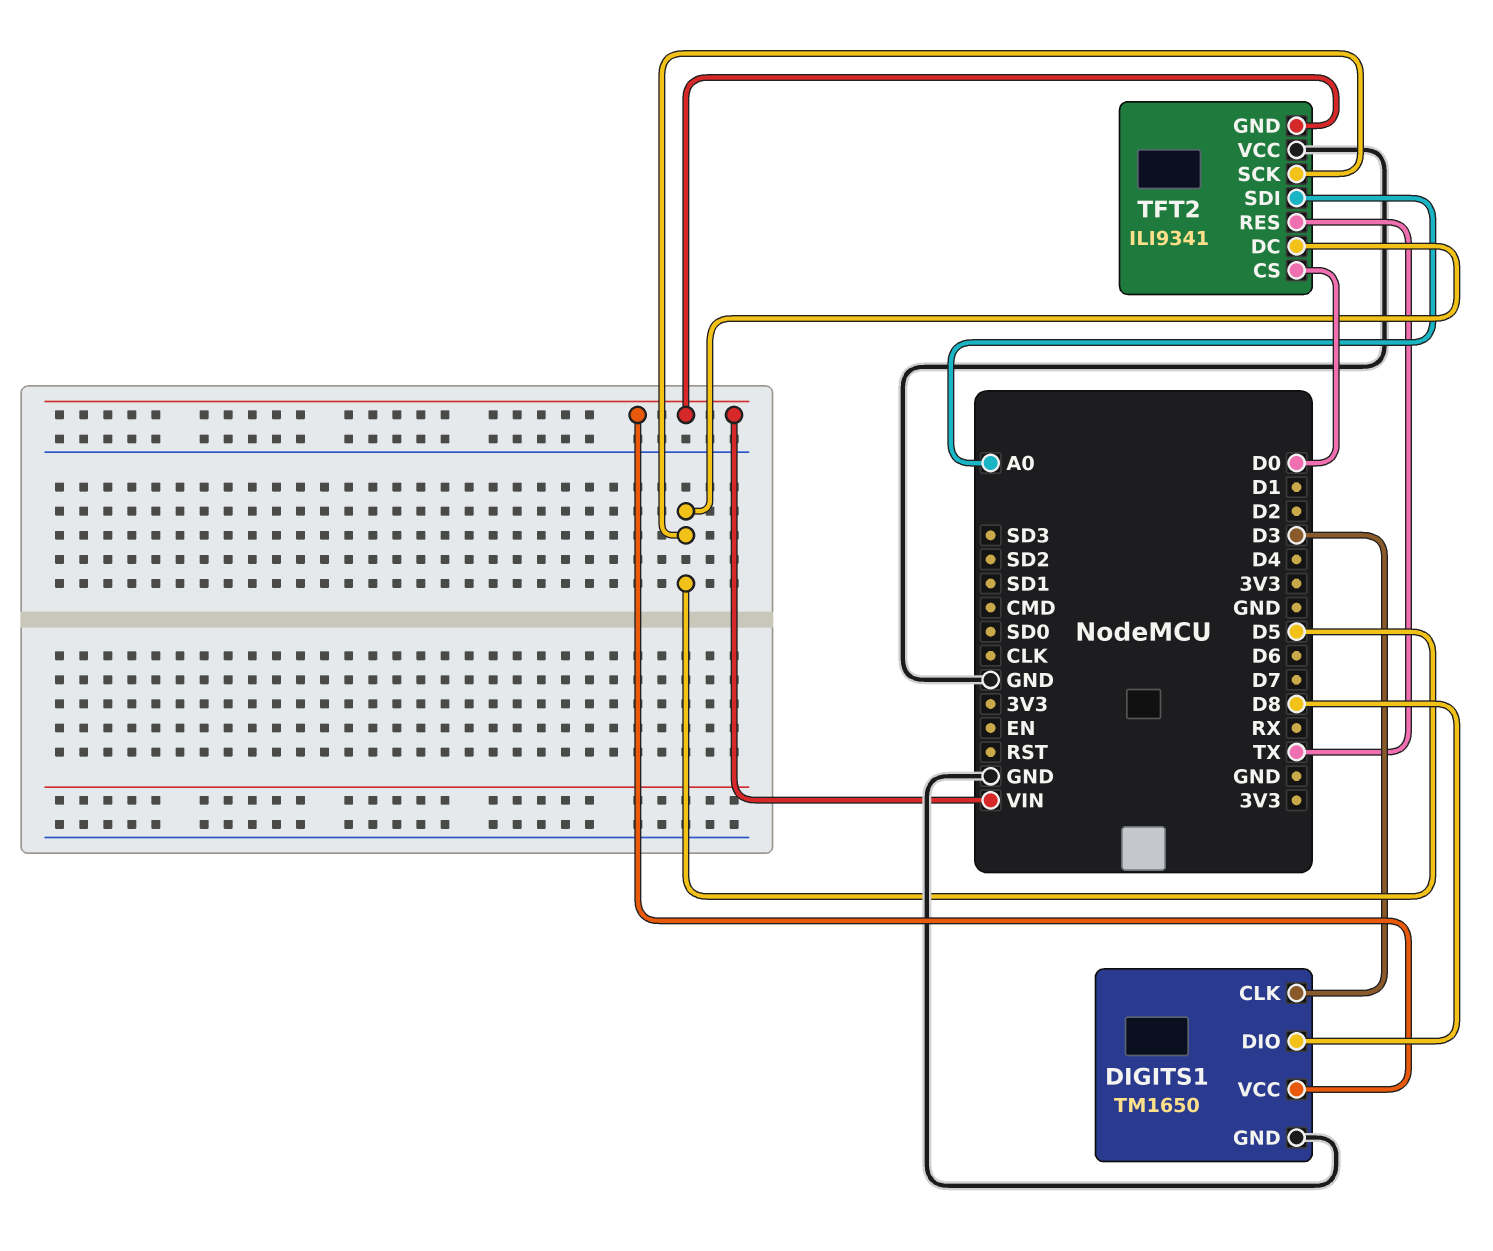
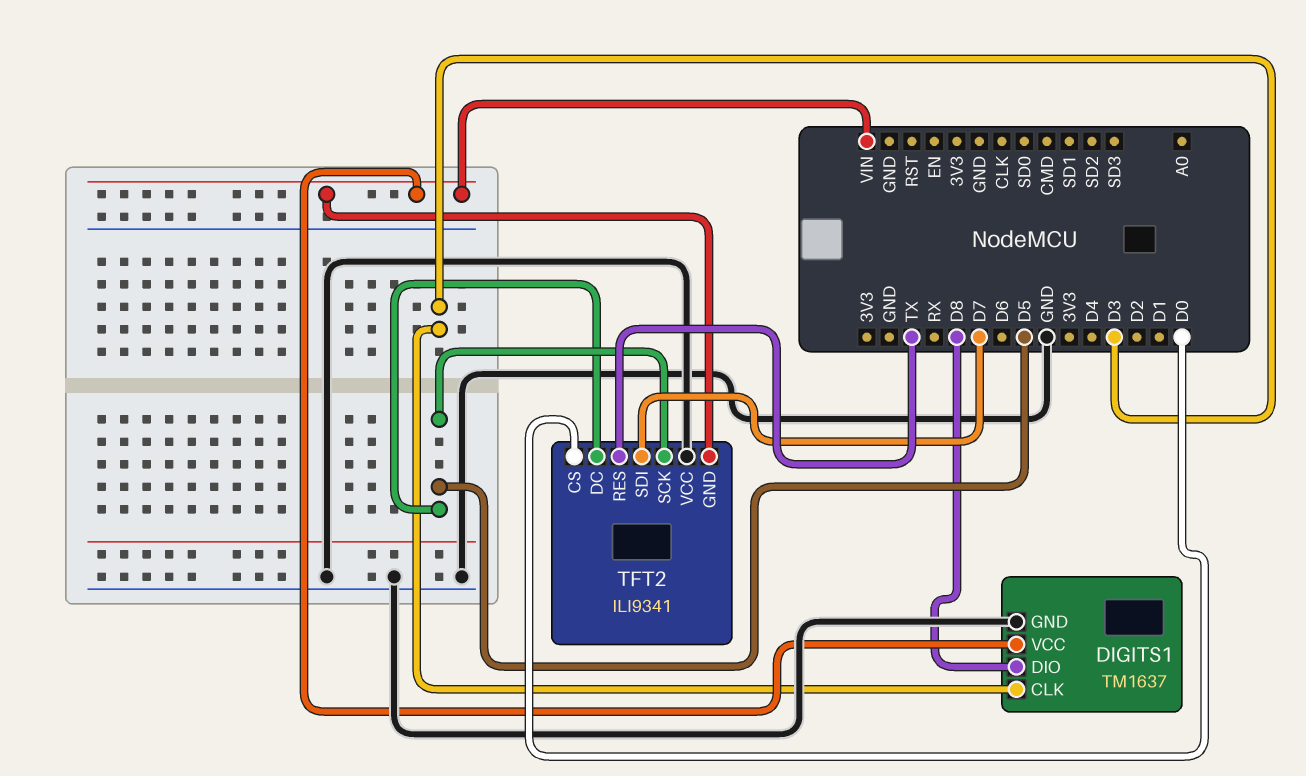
DIGITS1: TM1650 -> TM1637
TFT2 pin SDI: A0 -> D7

